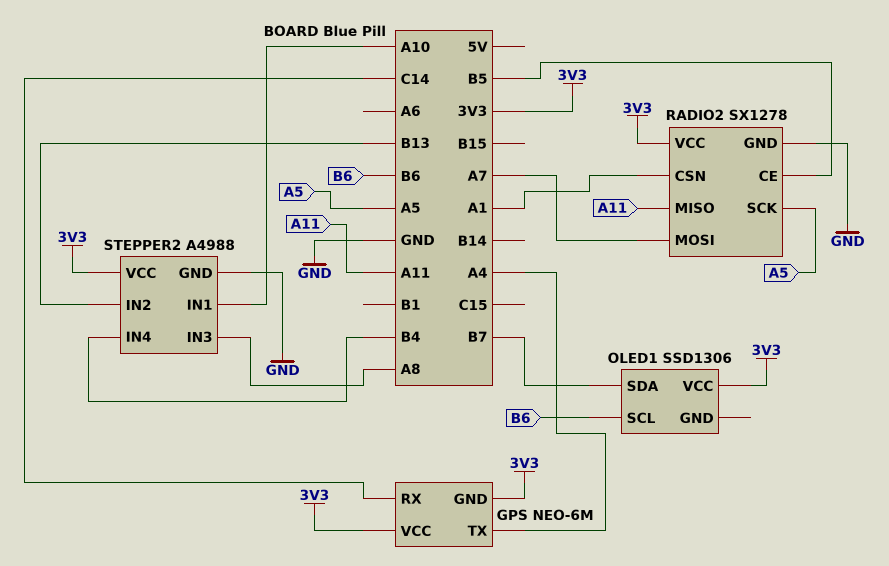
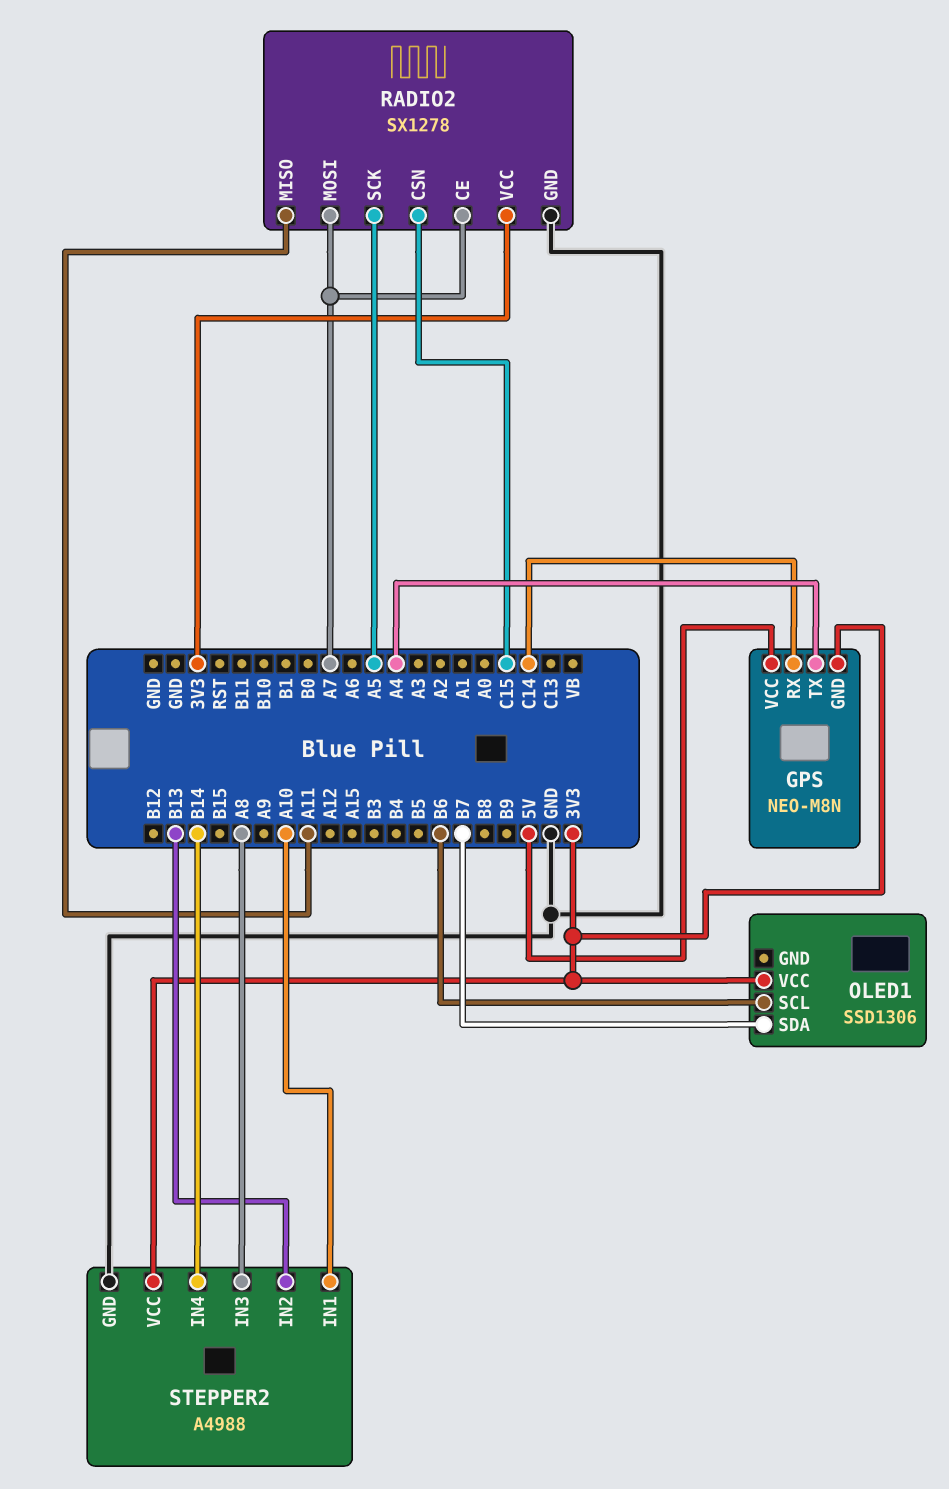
GPS: NEO-6M -> NEO-M8N
GPS pin VCC: 3V3 -> 5V
RADIO2 pin CE: B5 -> A7
RADIO2 pin CSN: A1 -> C15
STEPPER2 pin IN4: B4 -> B14

